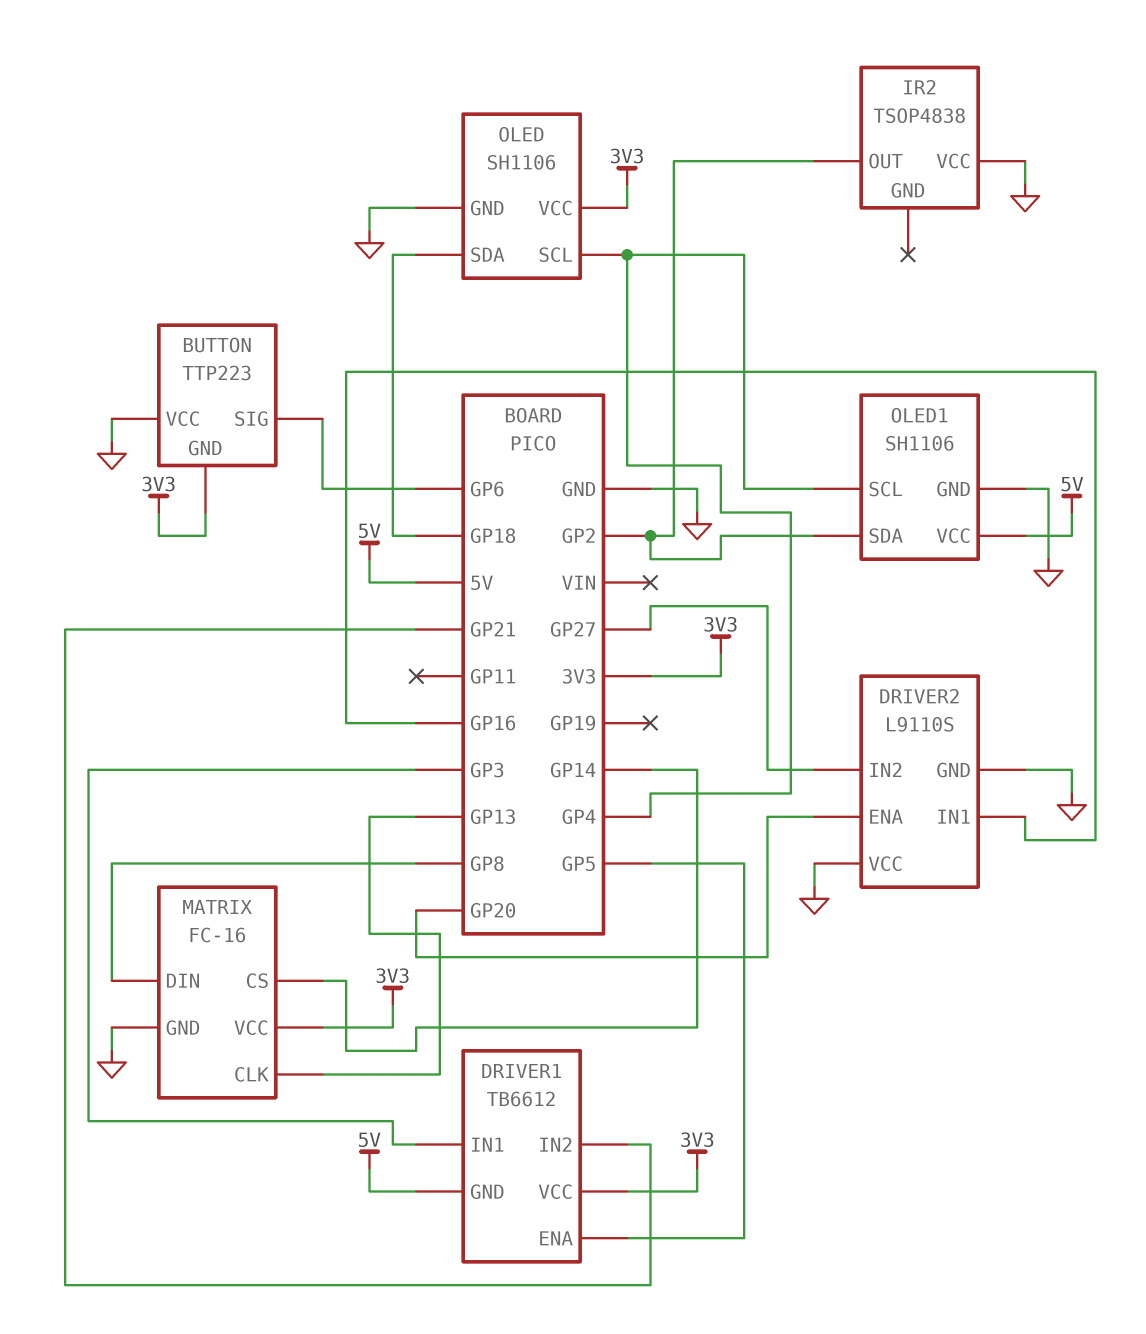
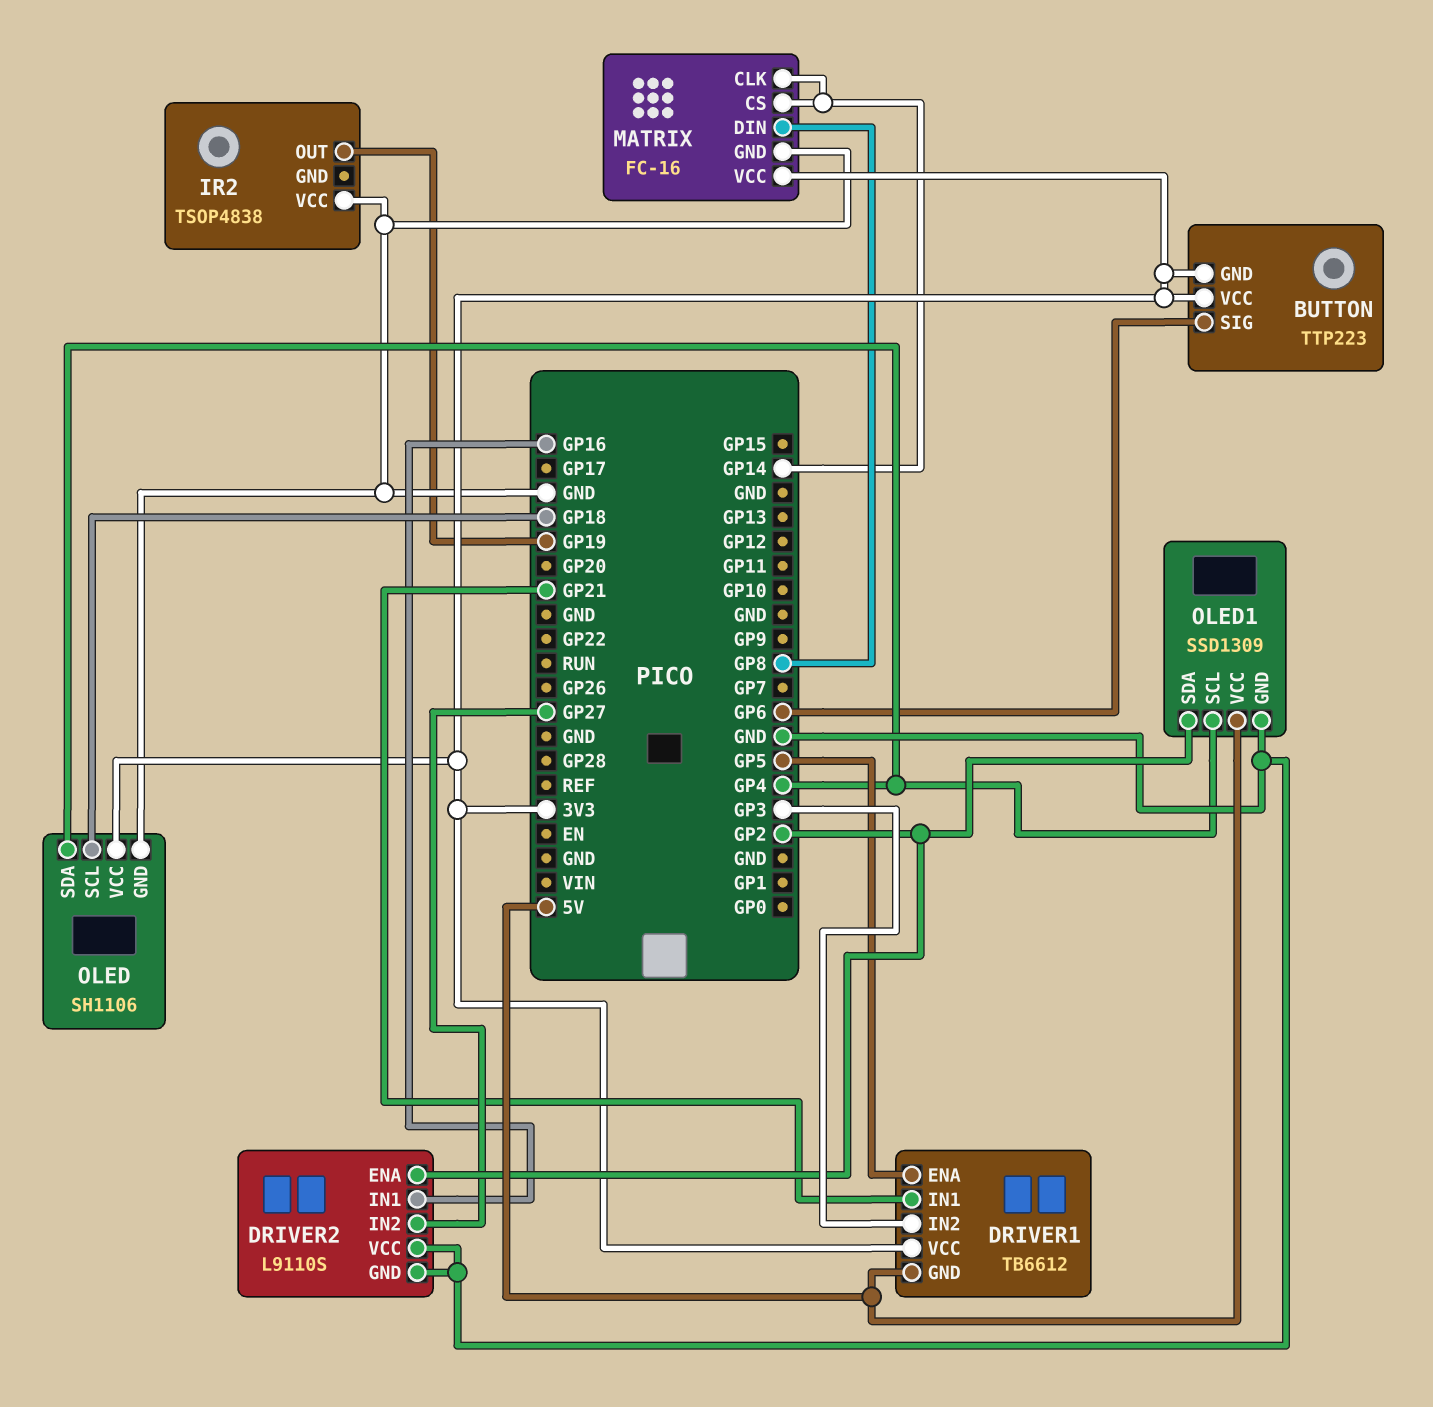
BUTTON pin VCC: GND -> 3V3
DRIVER1 pin IN1: GP3 -> GP21
DRIVER1 pin IN2: GP21 -> GP3
DRIVER2 pin ENA: GP20 -> GP2
IR2 pin OUT: GP2 -> GP19
MATRIX pin CLK: GP13 -> GP14
OLED pin SCL: GP4 -> GP18
OLED pin SDA: GP18 -> GP4
OLED1: SH1106 -> SSD1309

